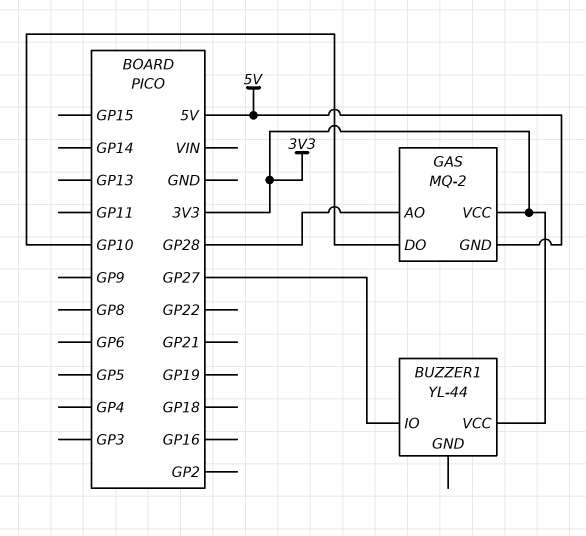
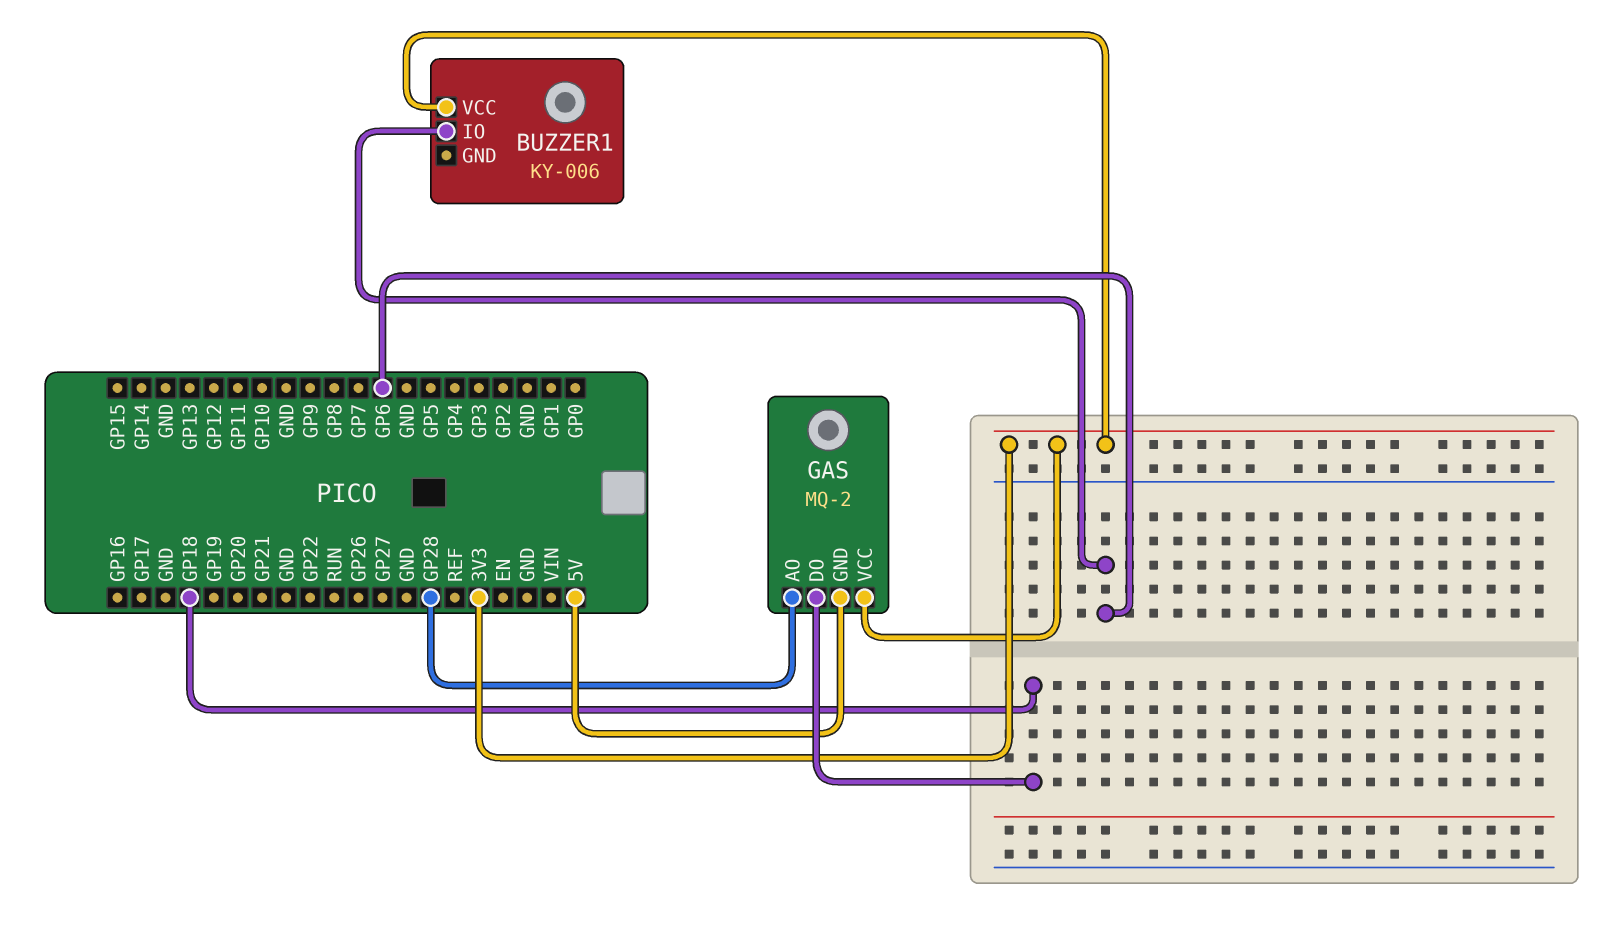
BUZZER1: YL-44 -> KY-006
BUZZER1 pin IO: GP27 -> GP6
GAS pin DO: GP10 -> GP18

